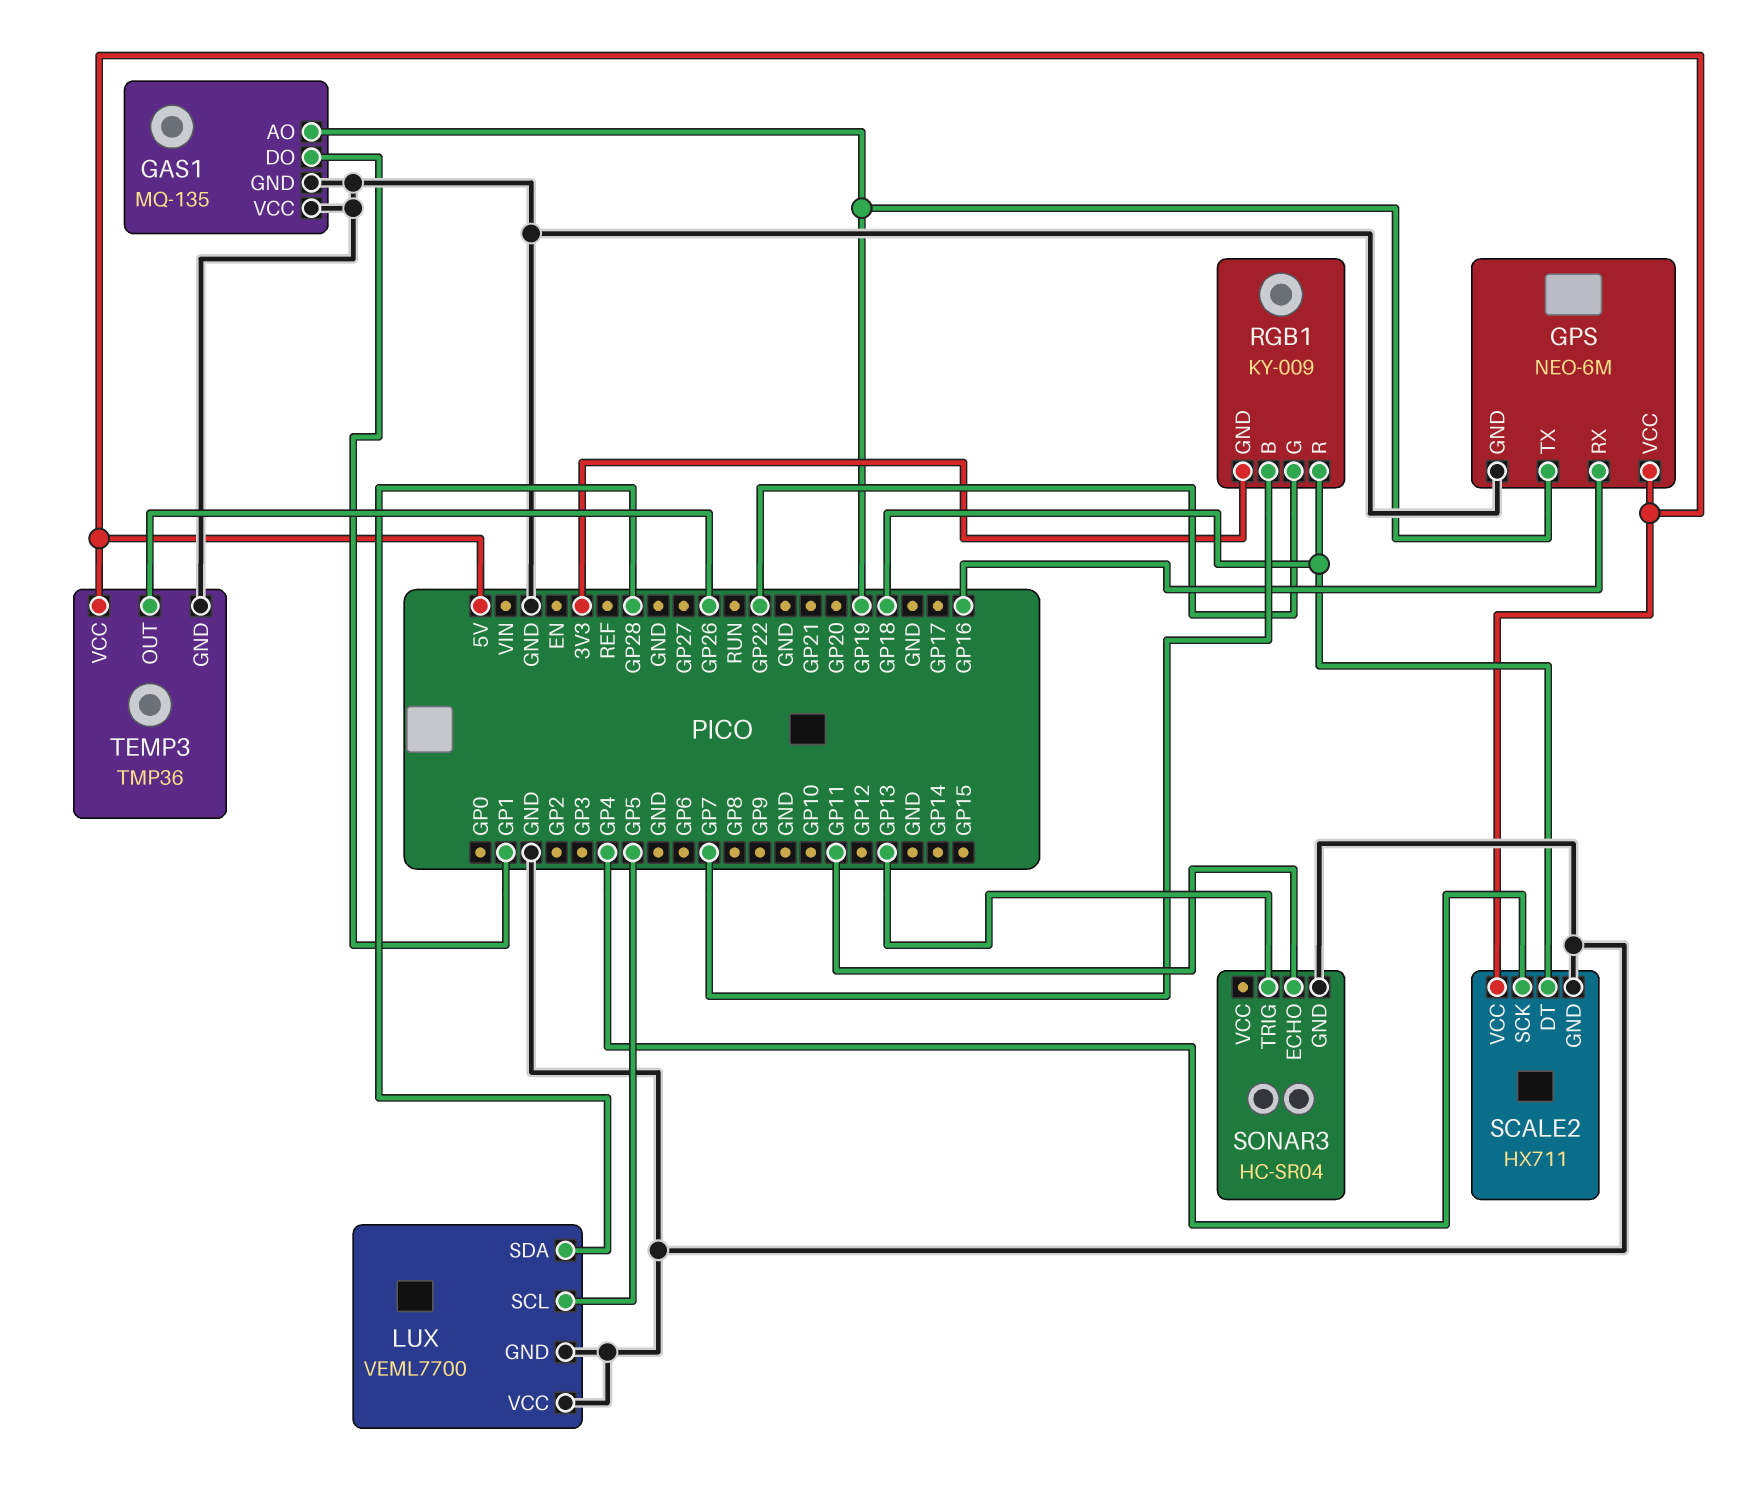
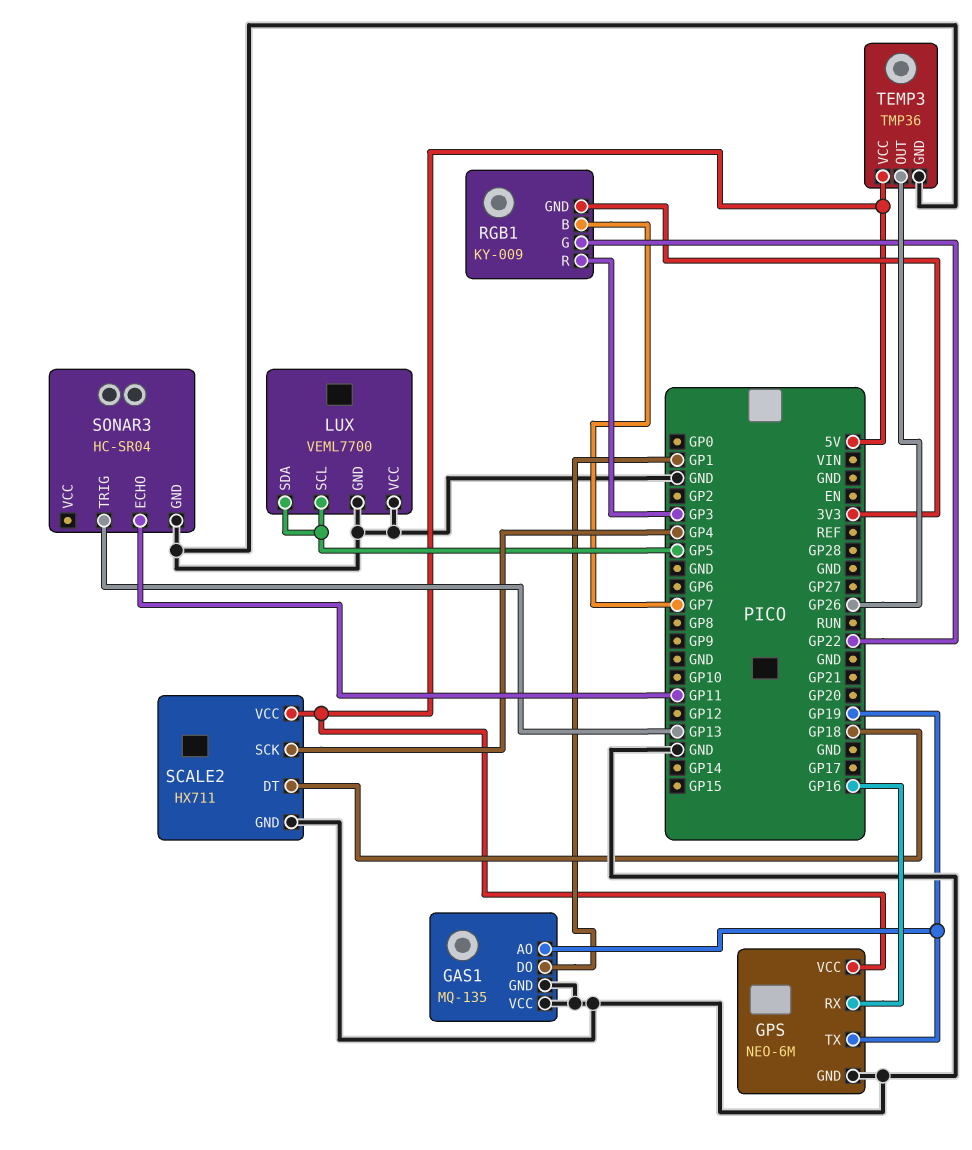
LUX pin SDA: GP28 -> GP5
RGB1 pin R: GP18 -> GP3

